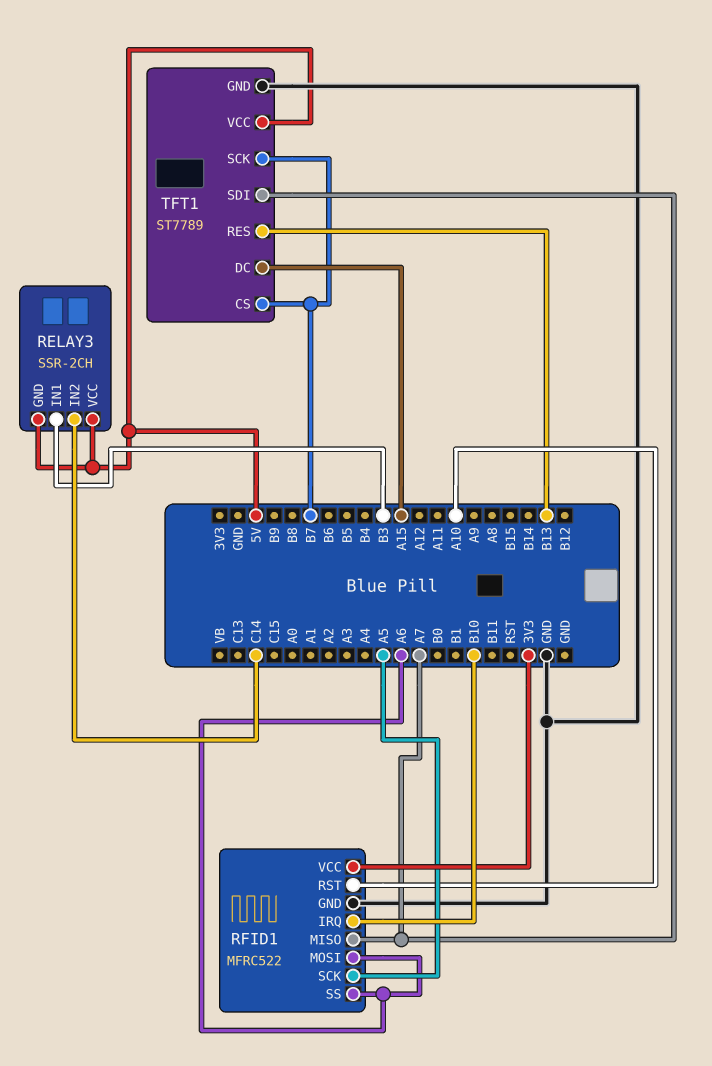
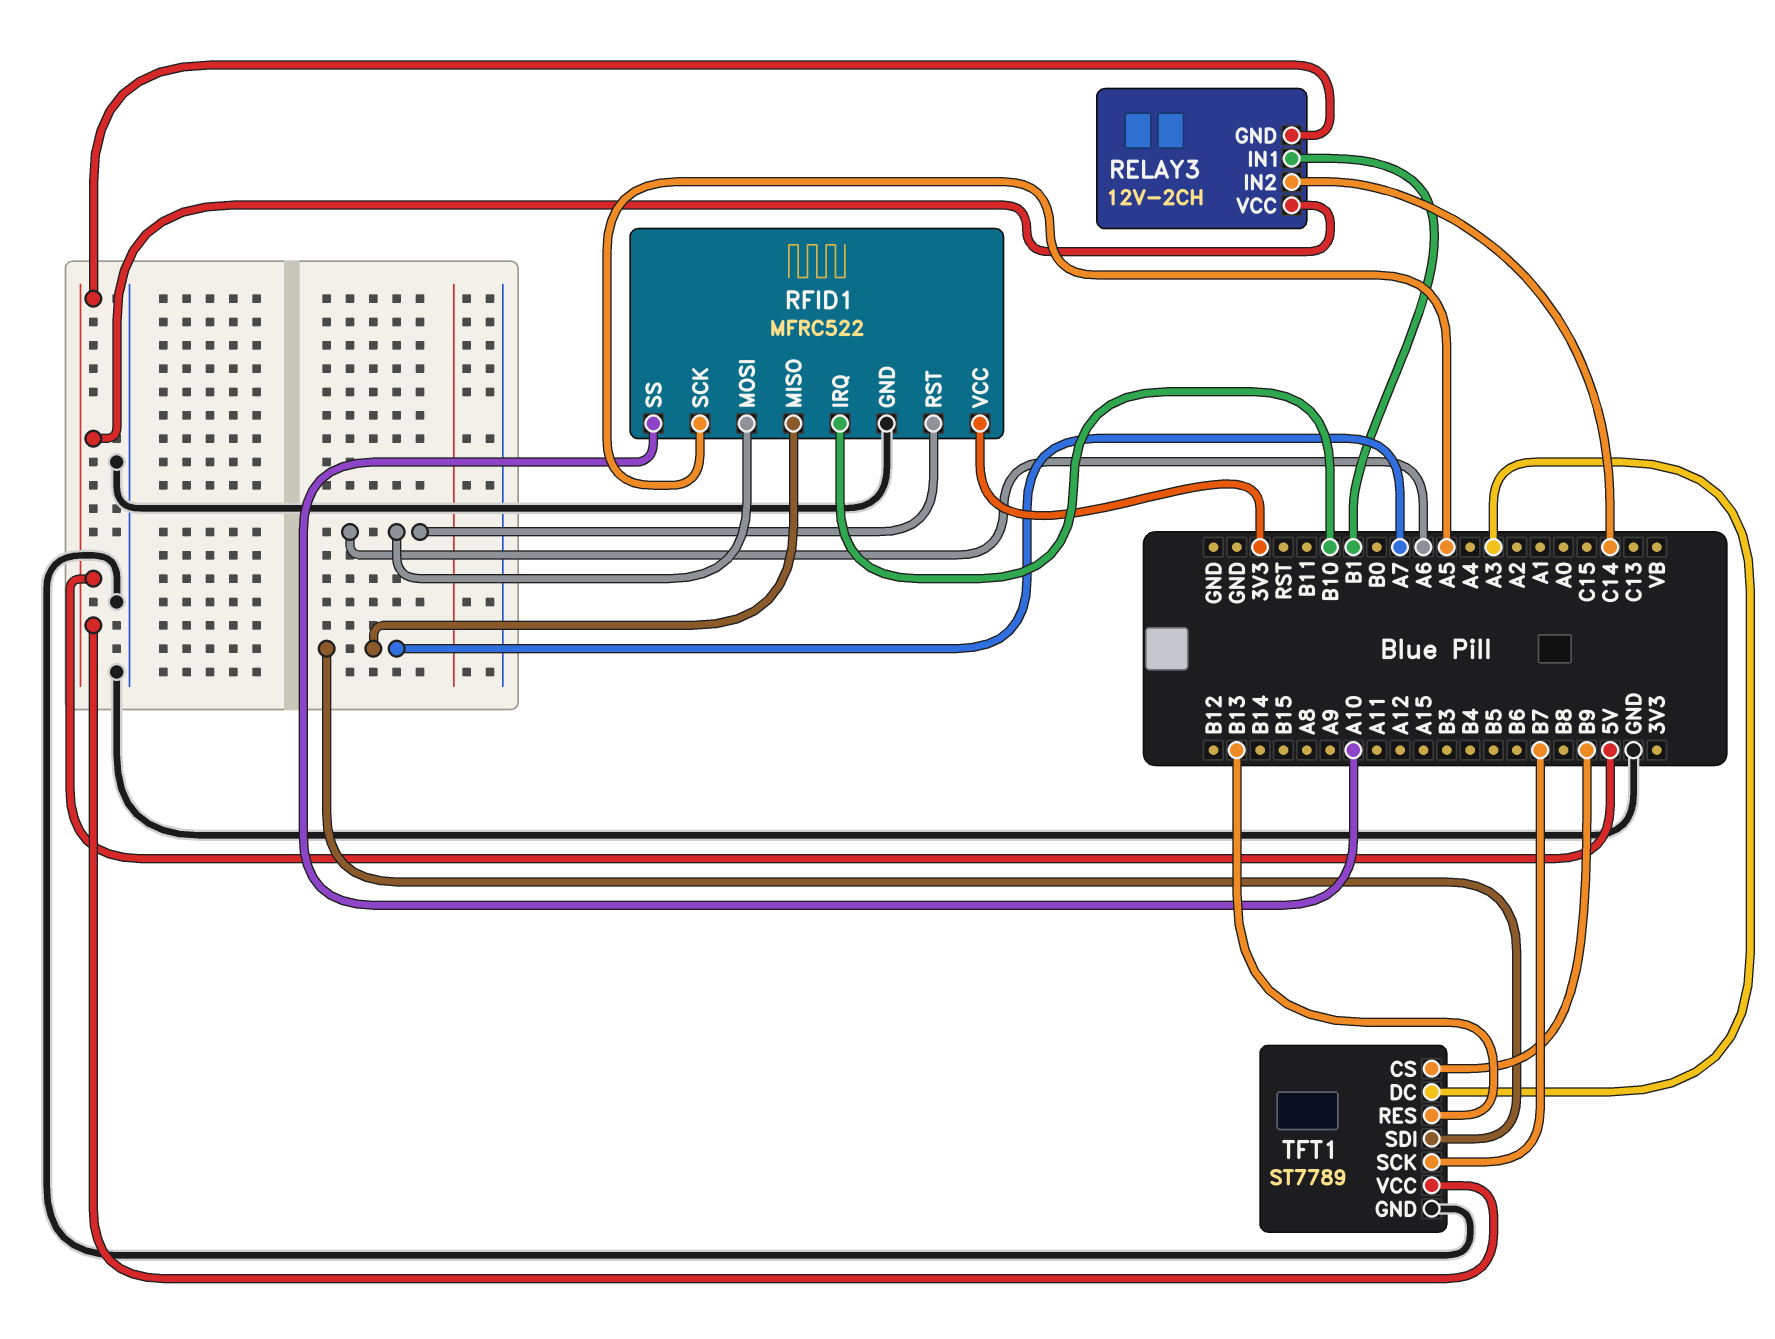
RELAY3: SSR-2CH -> 12V-2CH
RELAY3 pin IN1: B3 -> B1
RFID1 pin RST: A10 -> A6
RFID1 pin SS: A6 -> A10
TFT1 pin CS: B7 -> B9
TFT1 pin DC: A15 -> A3

